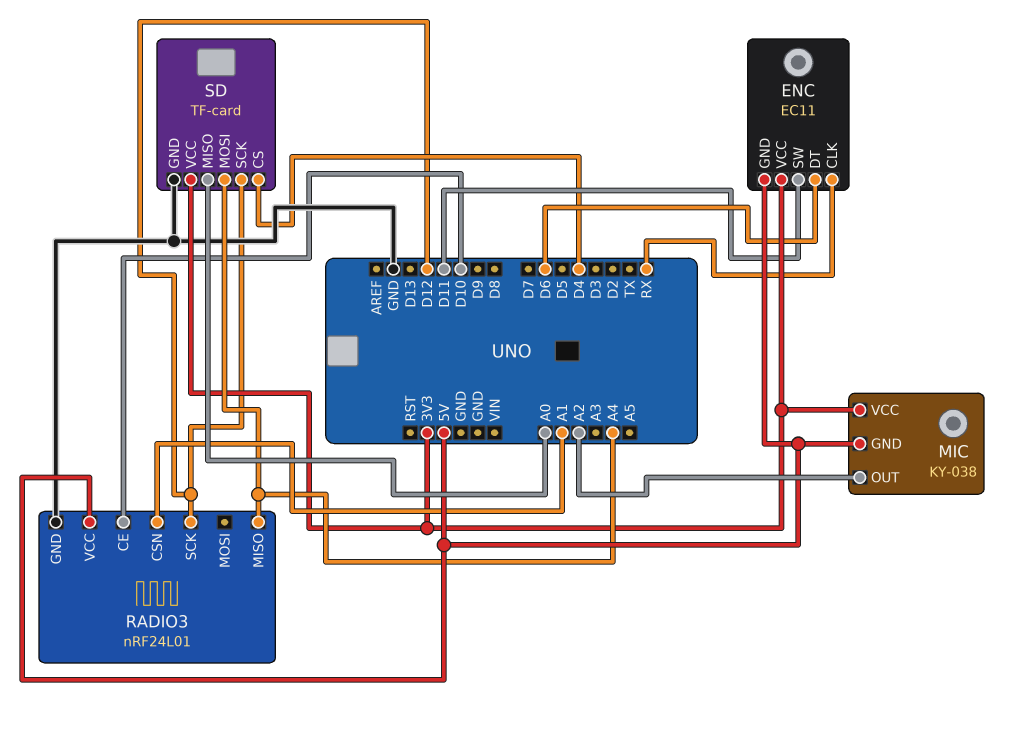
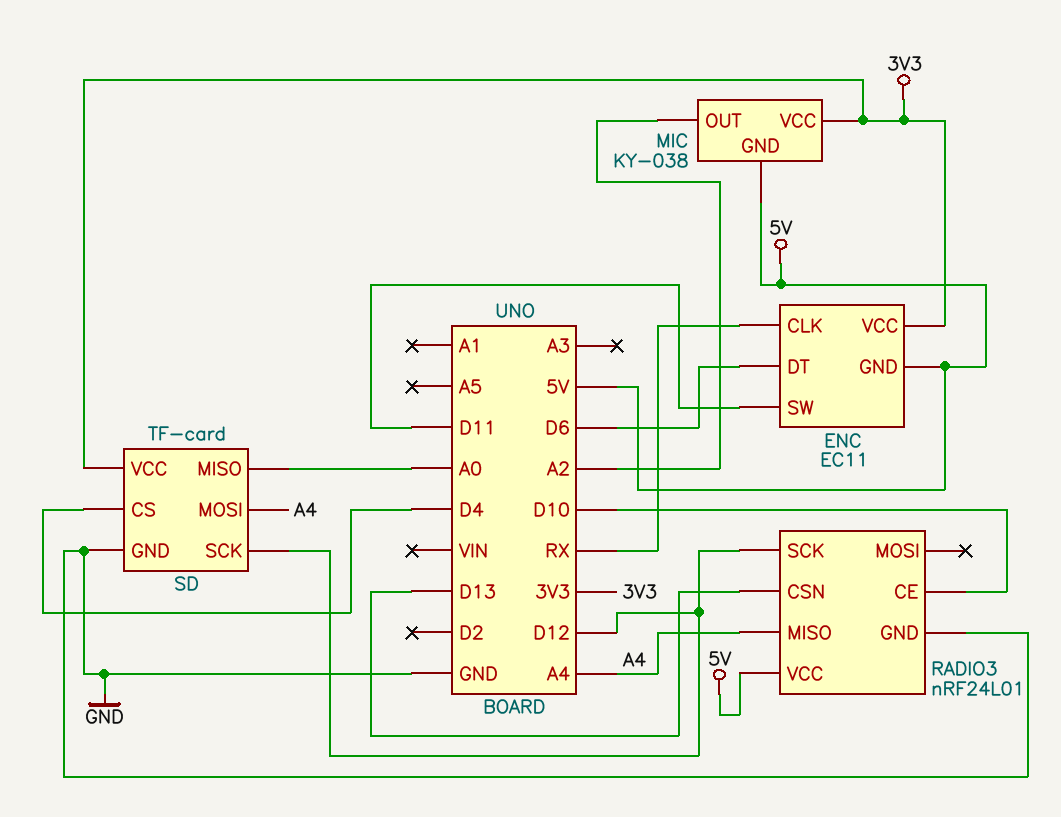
RADIO3 pin CSN: A1 -> D13

